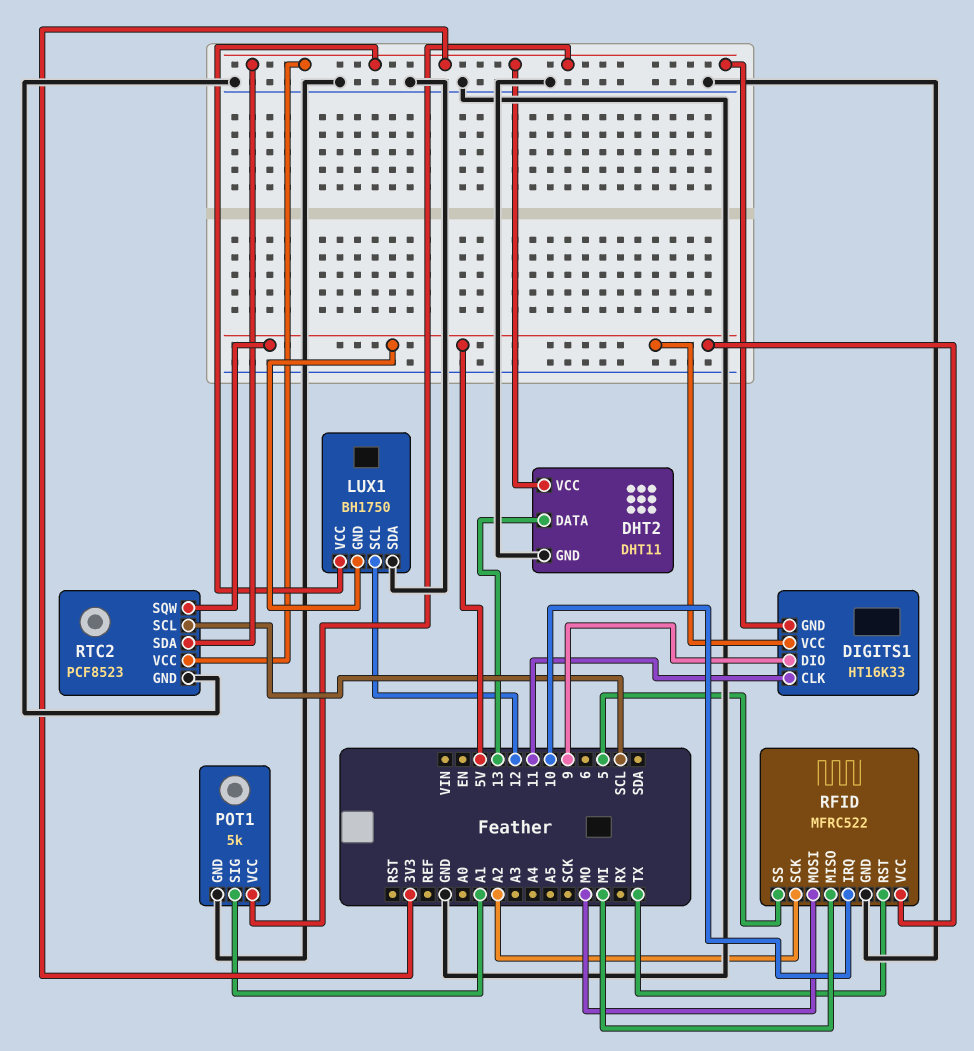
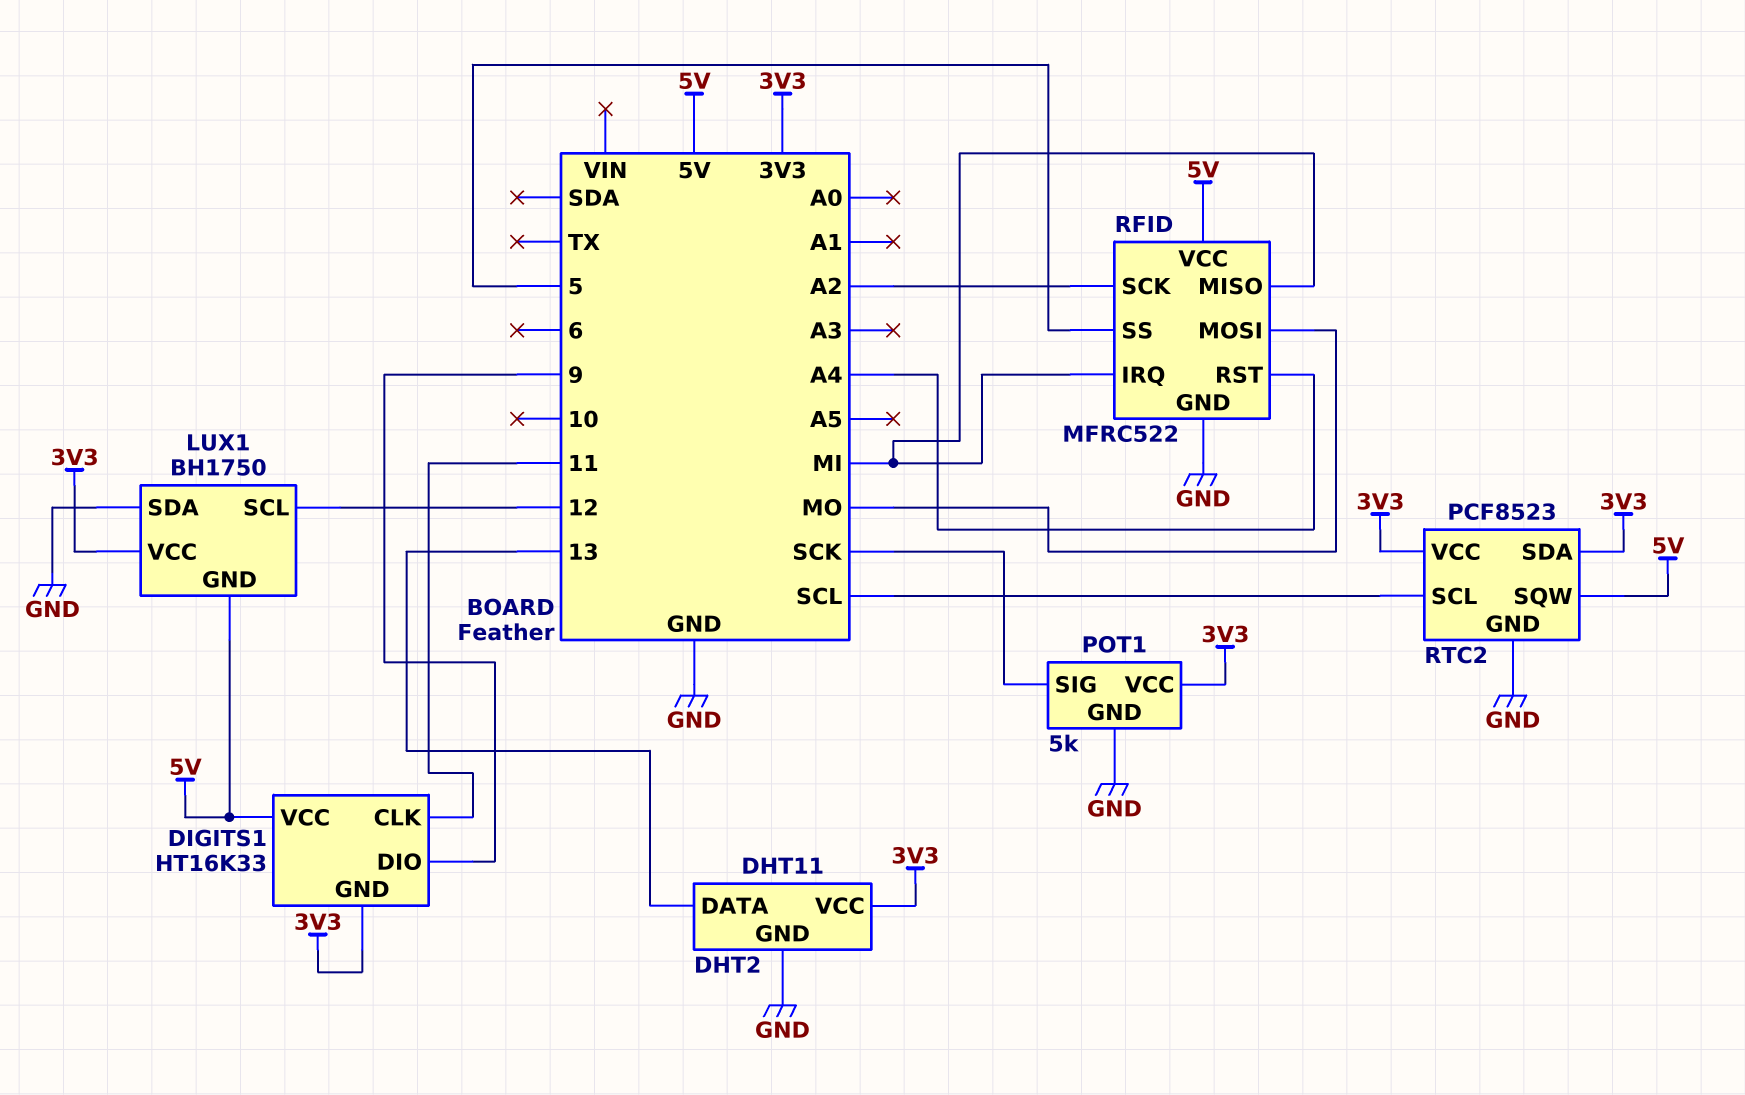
POT1 pin SIG: A1 -> SCK
RFID pin IRQ: 10 -> MI
RFID pin RST: TX -> A4

